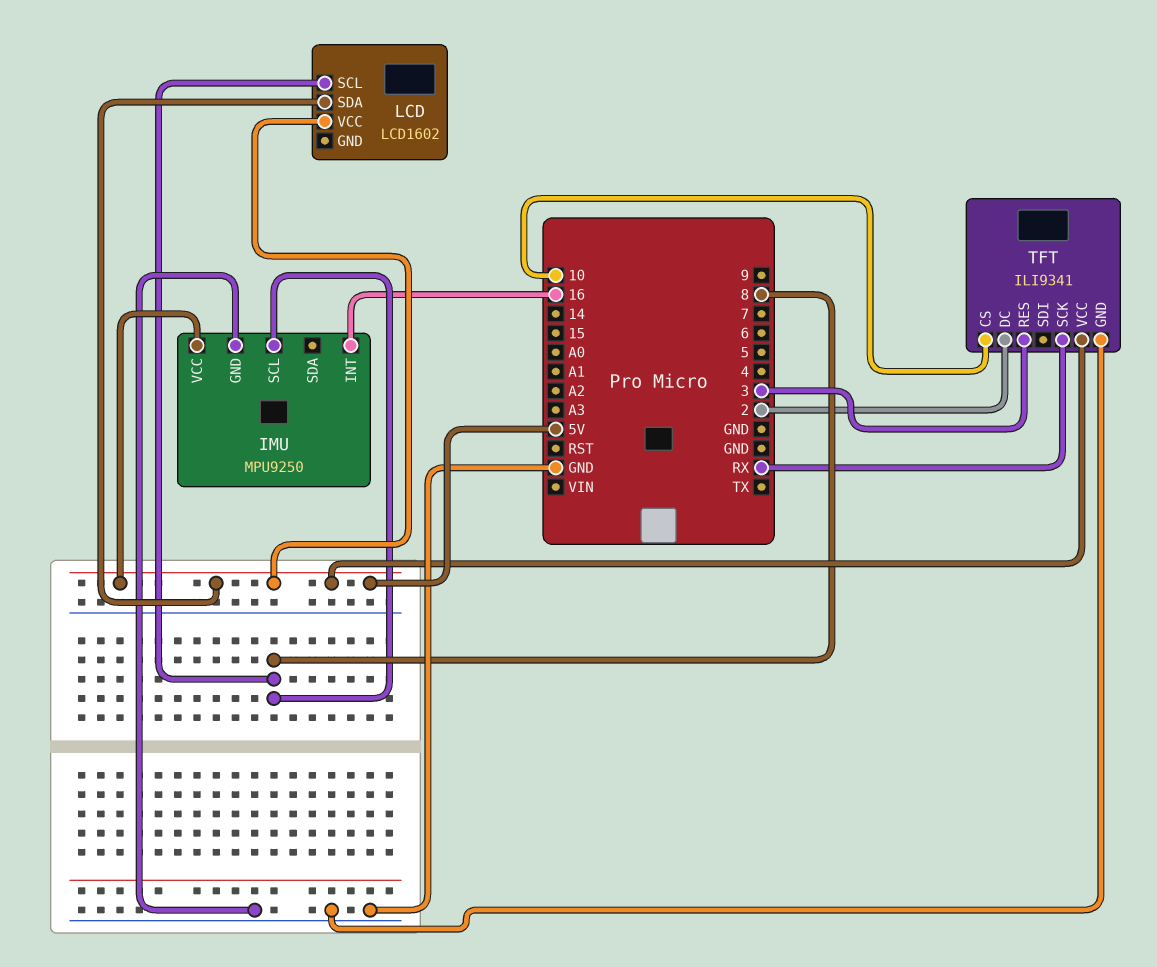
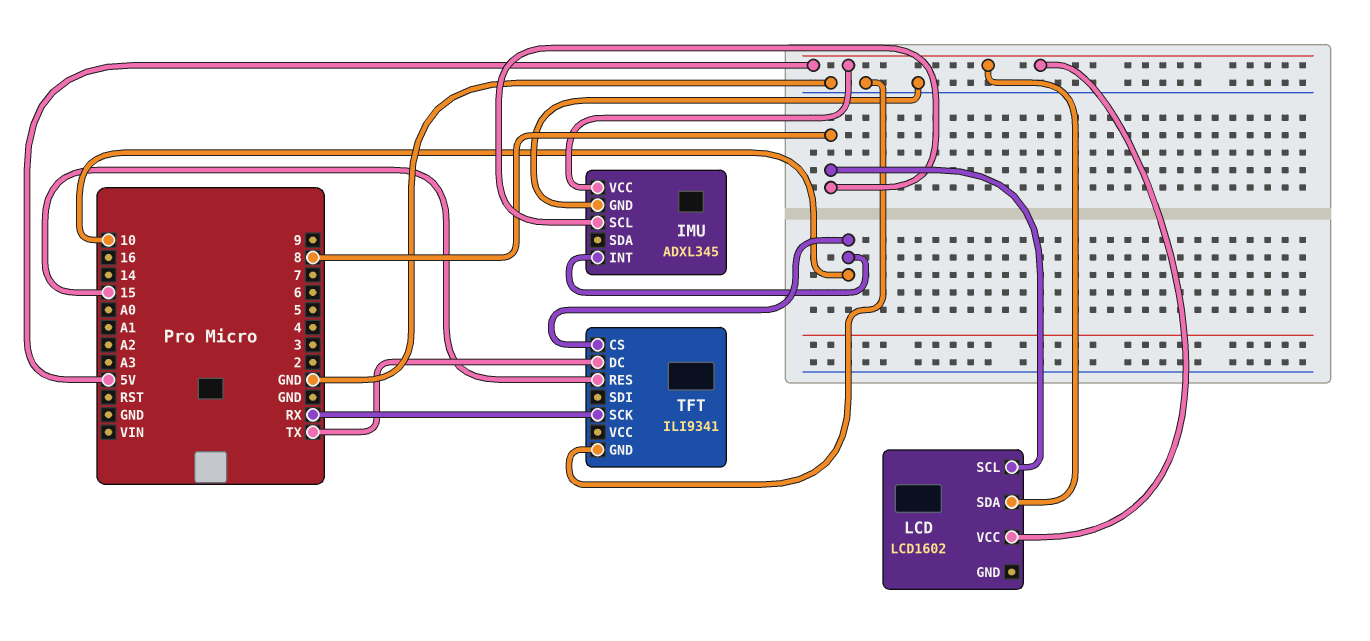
IMU: MPU9250 -> ADXL345
IMU pin INT: 16 -> 10
TFT pin DC: 2 -> TX
TFT pin RES: 3 -> 15
TFT pin VCC: 5V -> none

